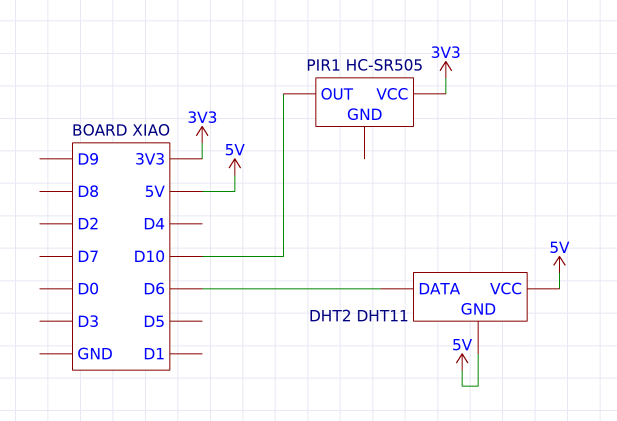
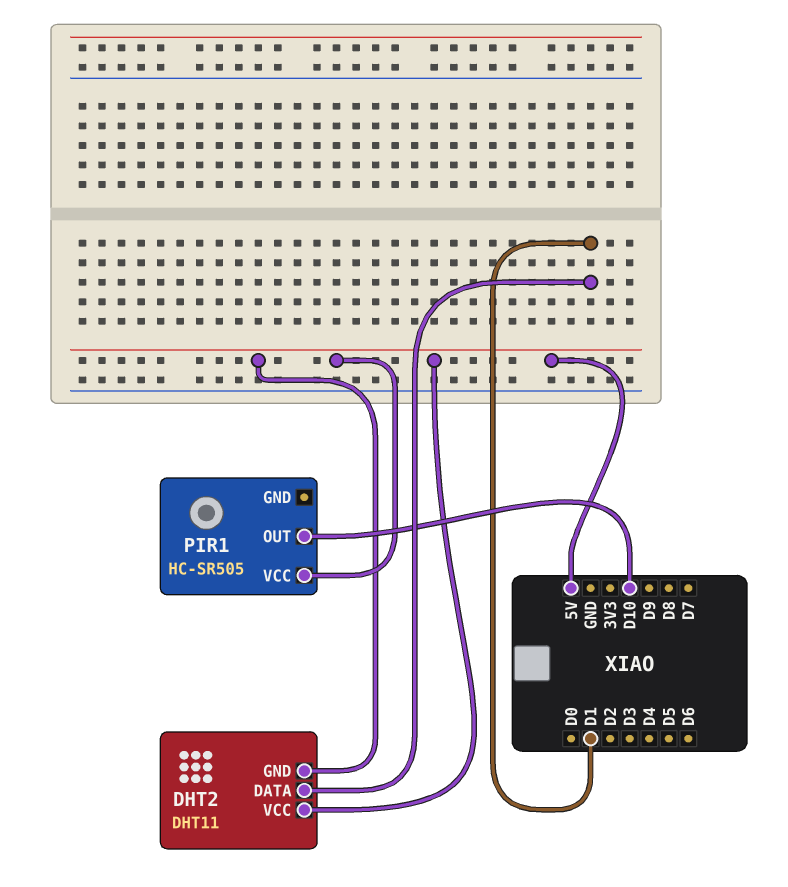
DHT2 pin DATA: D6 -> D1
PIR1 pin VCC: 3V3 -> 5V

